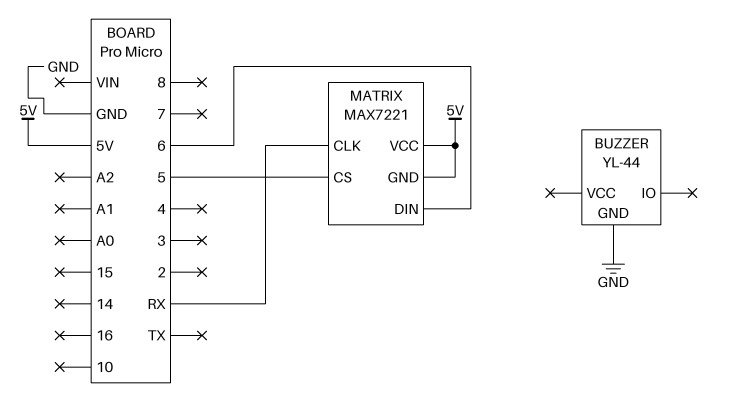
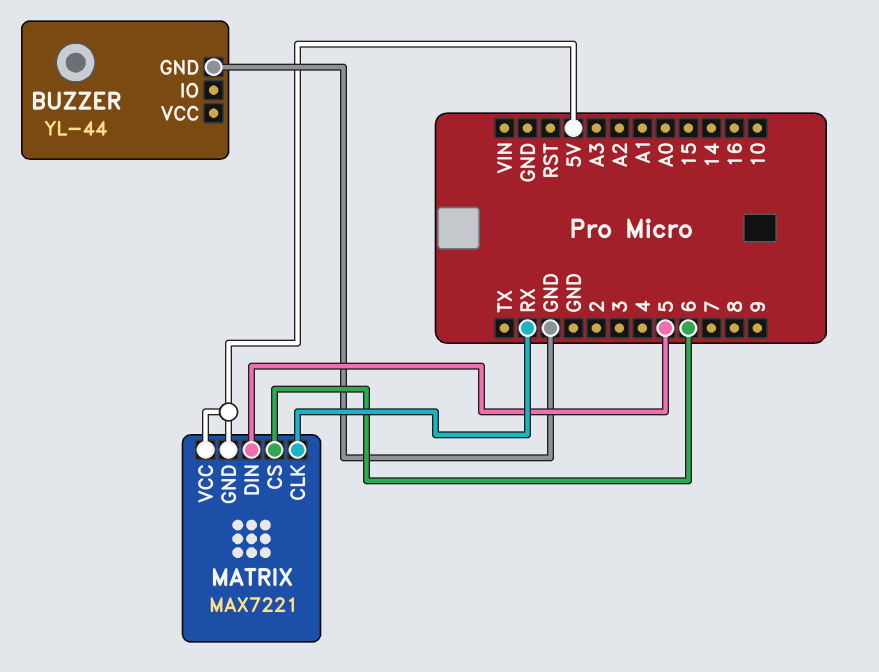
MATRIX pin CS: 5 -> 6
MATRIX pin DIN: 6 -> 5

